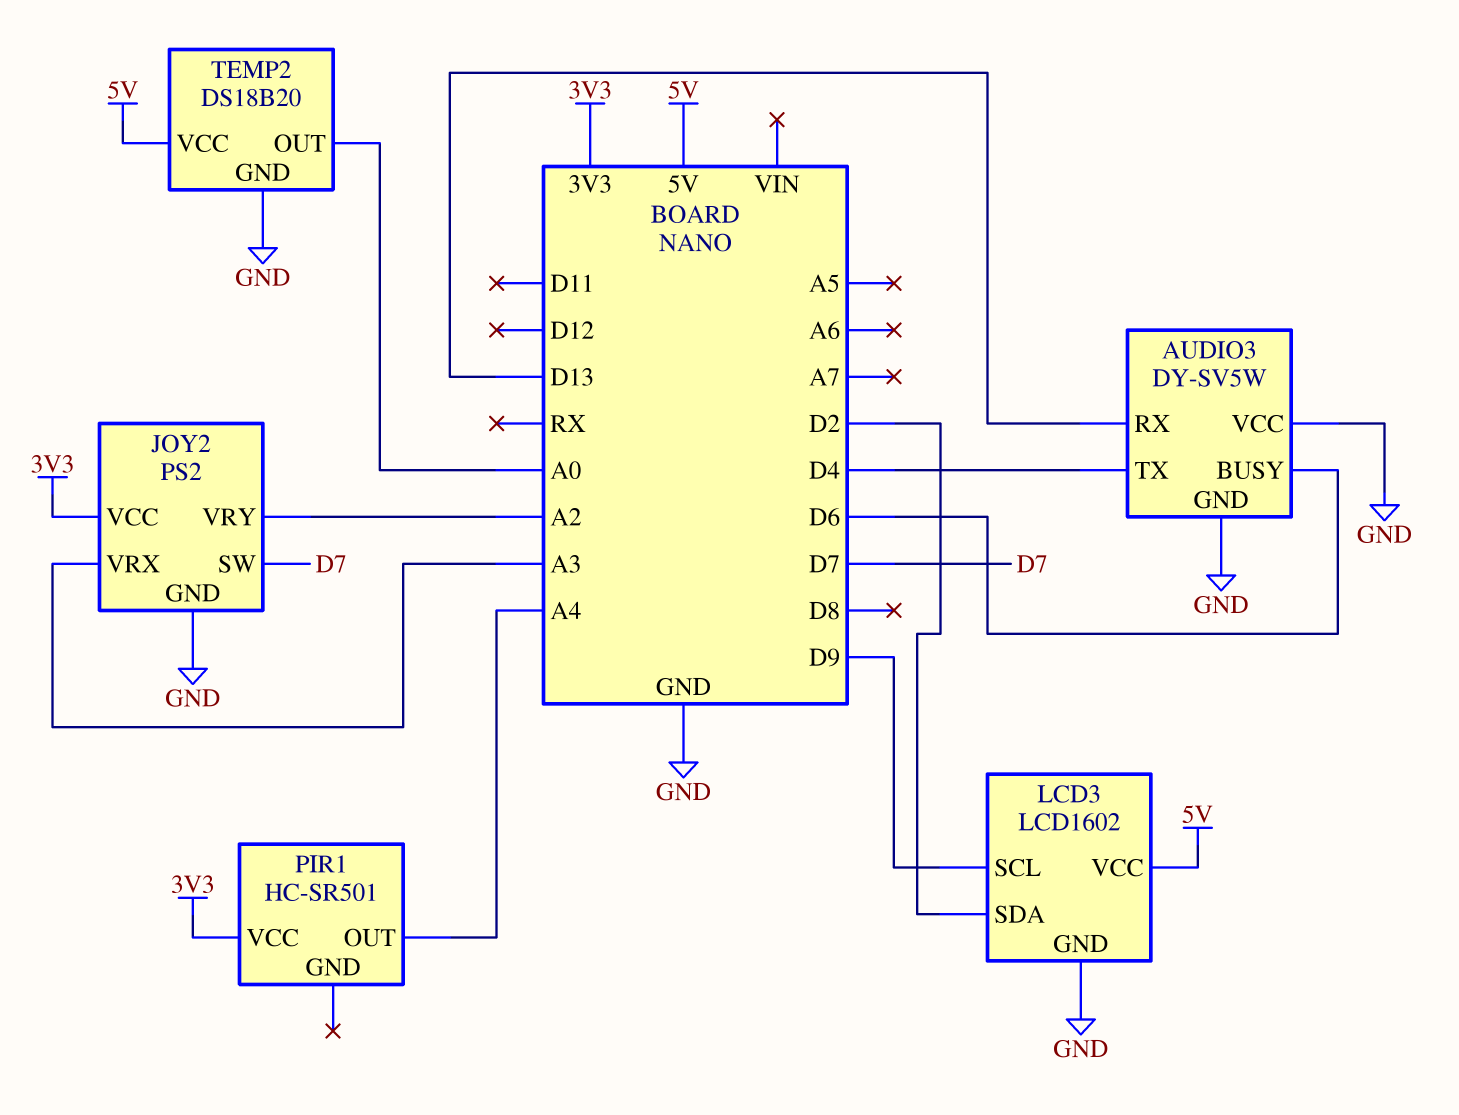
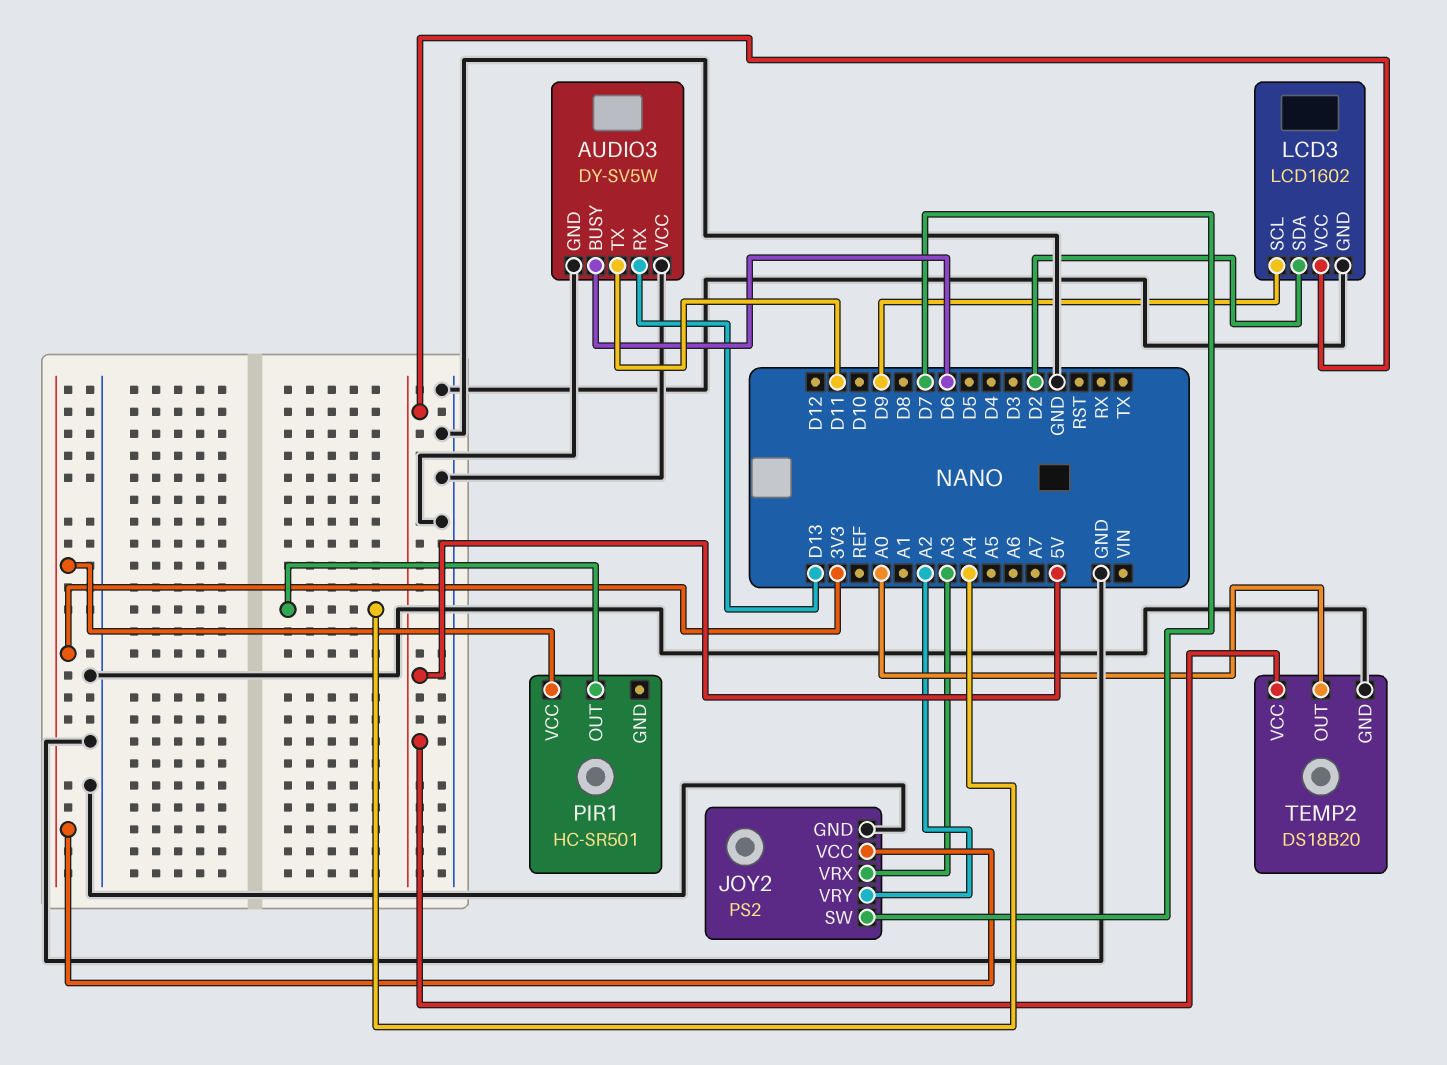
AUDIO3 pin TX: D4 -> D11

